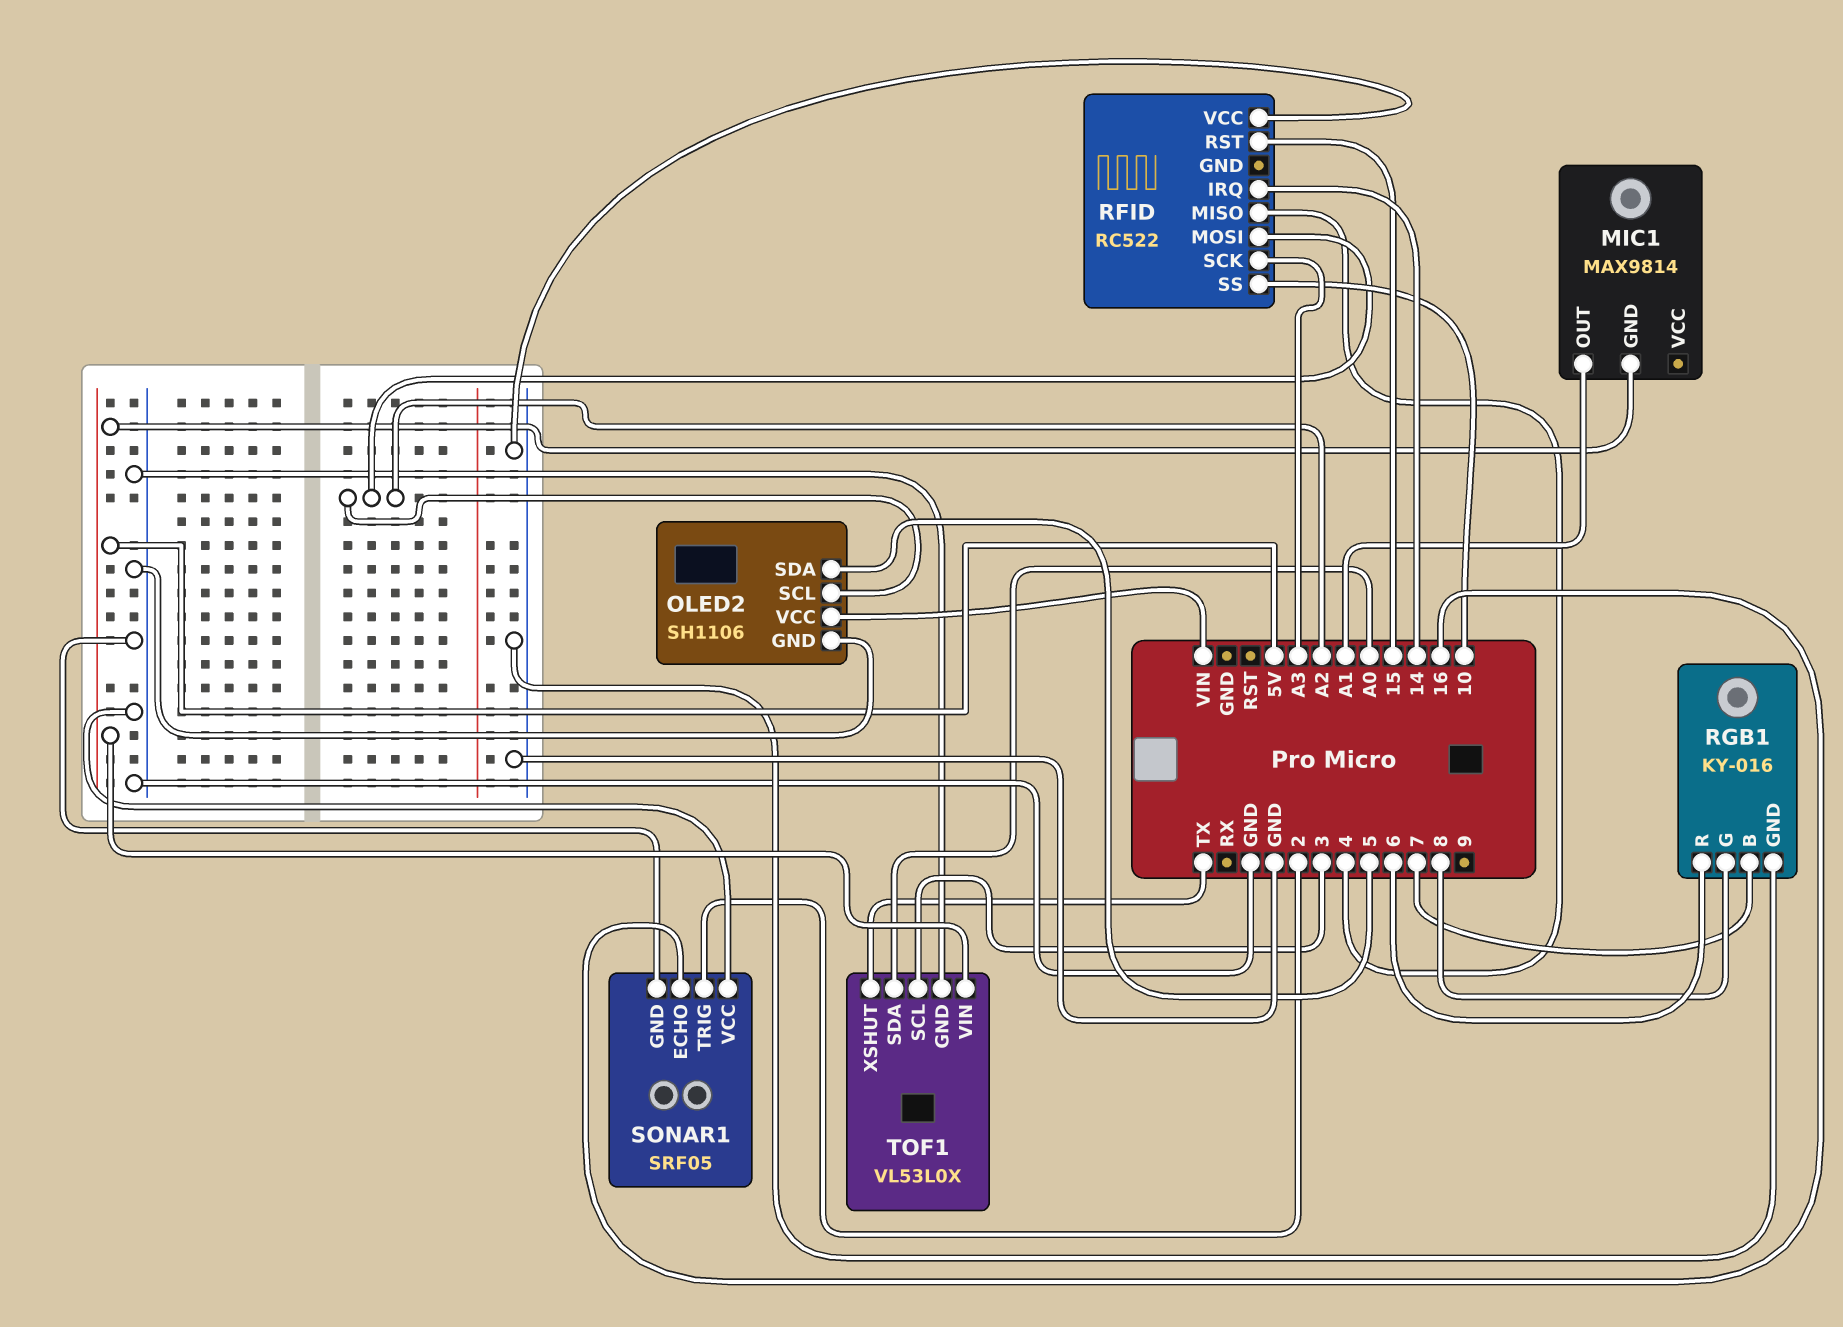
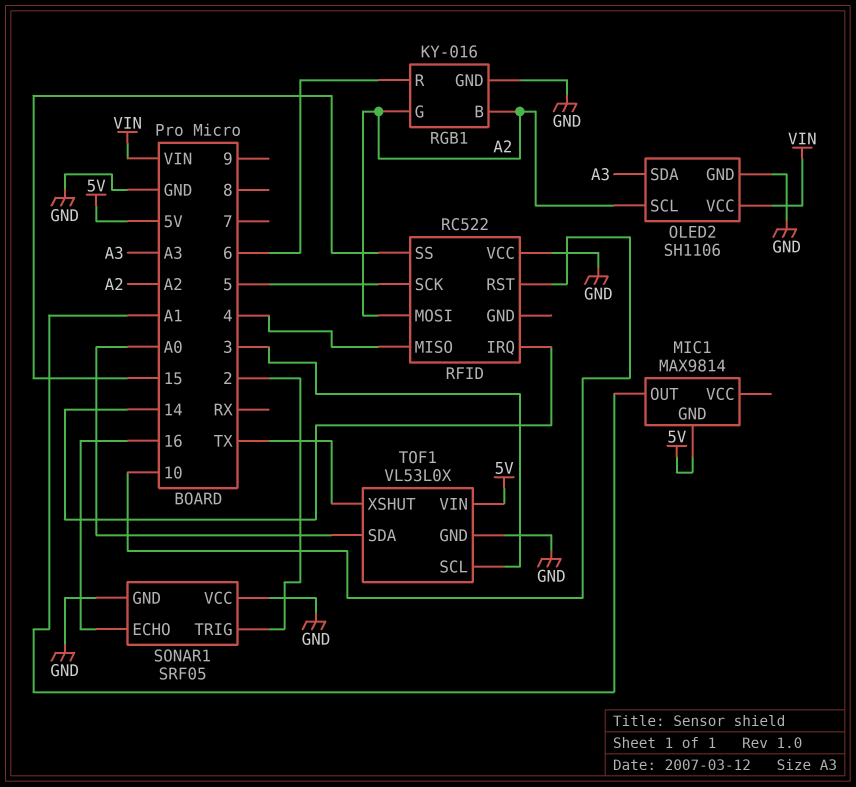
OLED2 pin SDA: 5 -> A3
RFID pin RST: 15 -> 10
RFID pin SCK: A3 -> 5
RFID pin SS: 10 -> 15
RGB1 pin B: 7 -> A2
RGB1 pin G: 8 -> A2

